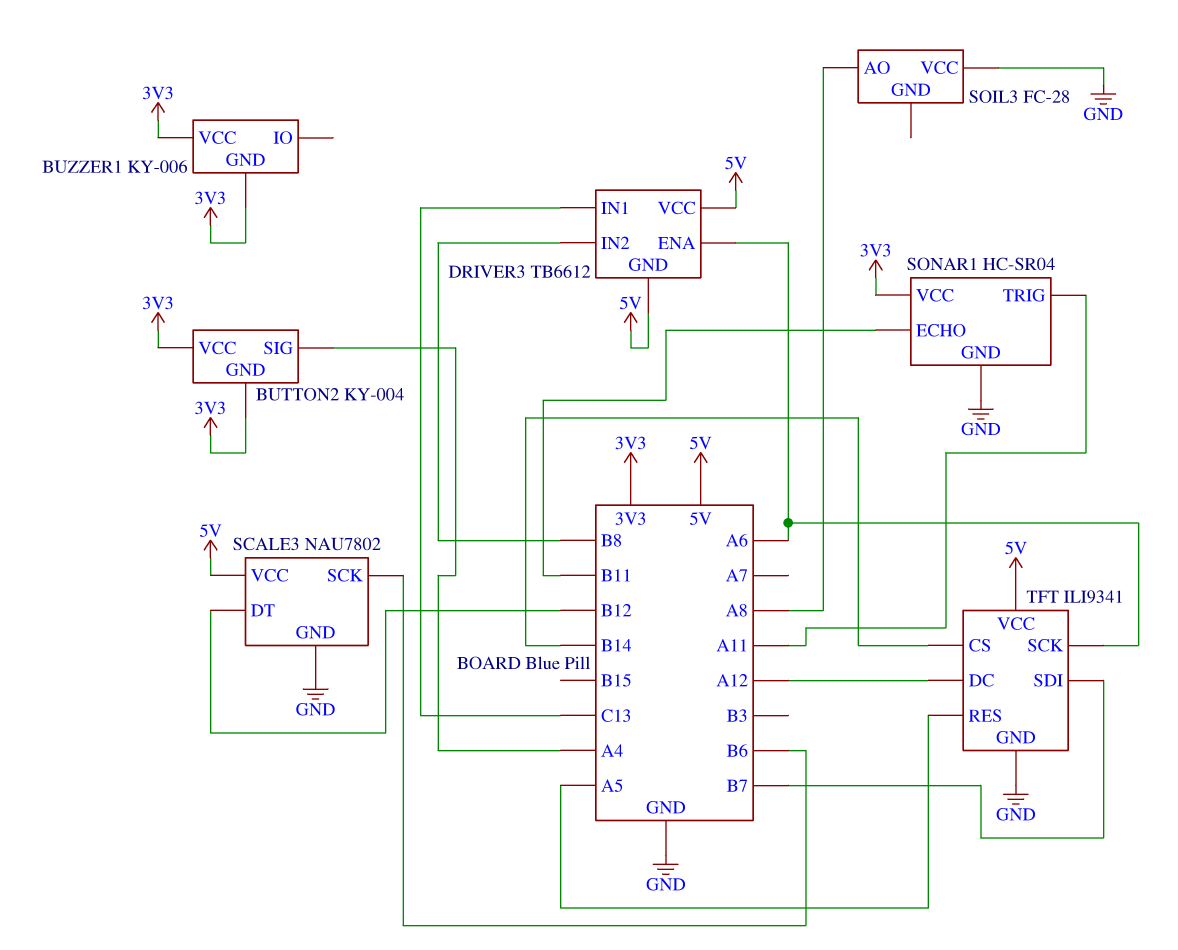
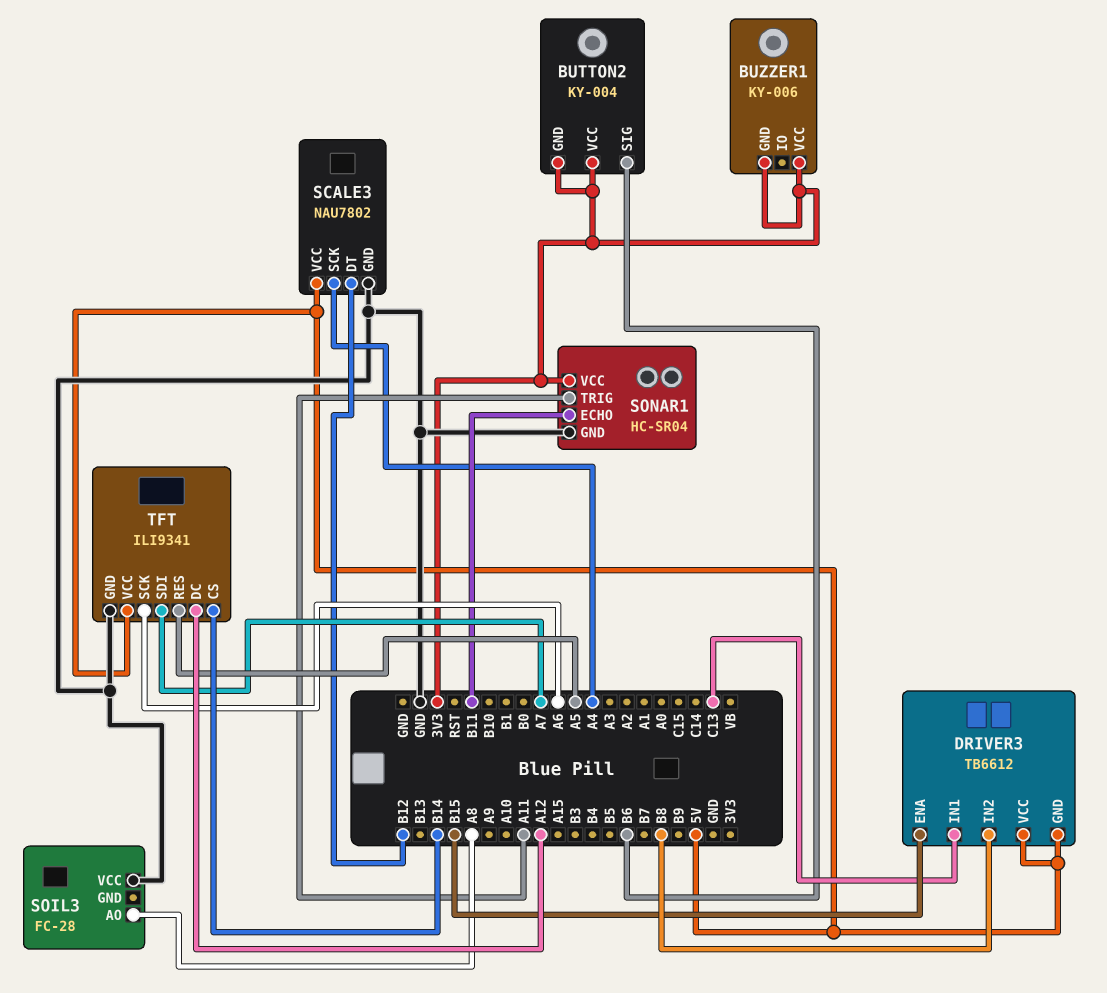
BUTTON2 pin SIG: A4 -> B6
DRIVER3 pin ENA: A6 -> B15
SCALE3 pin SCK: B6 -> A4
TFT pin SDI: B7 -> A7

